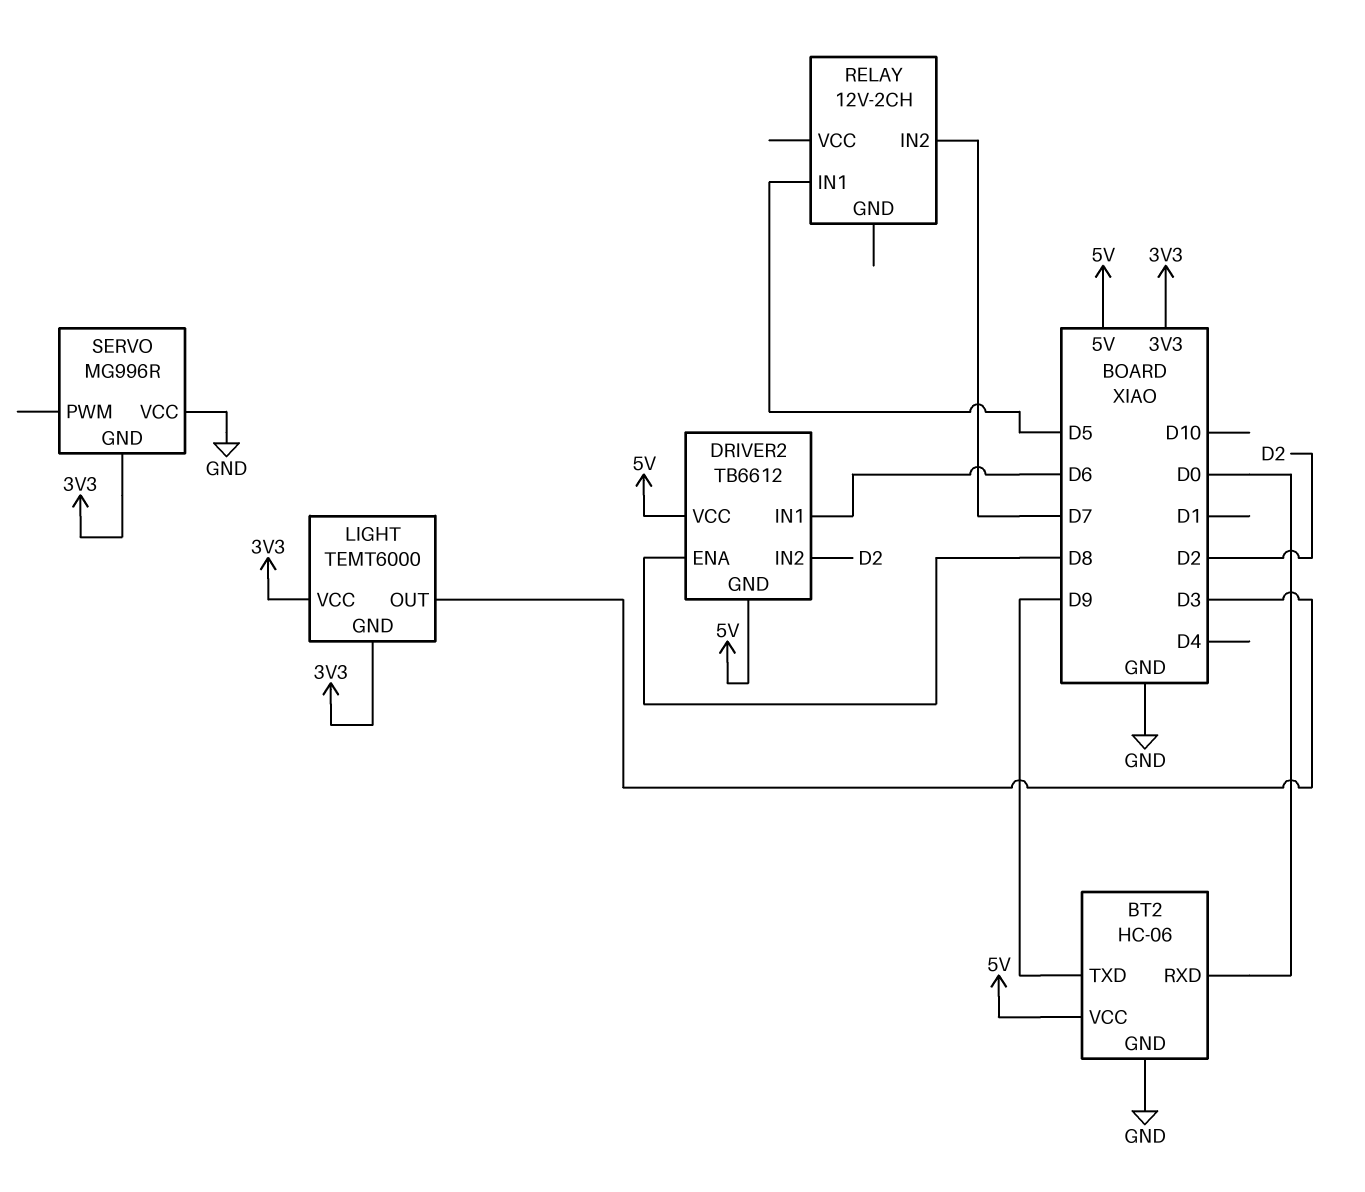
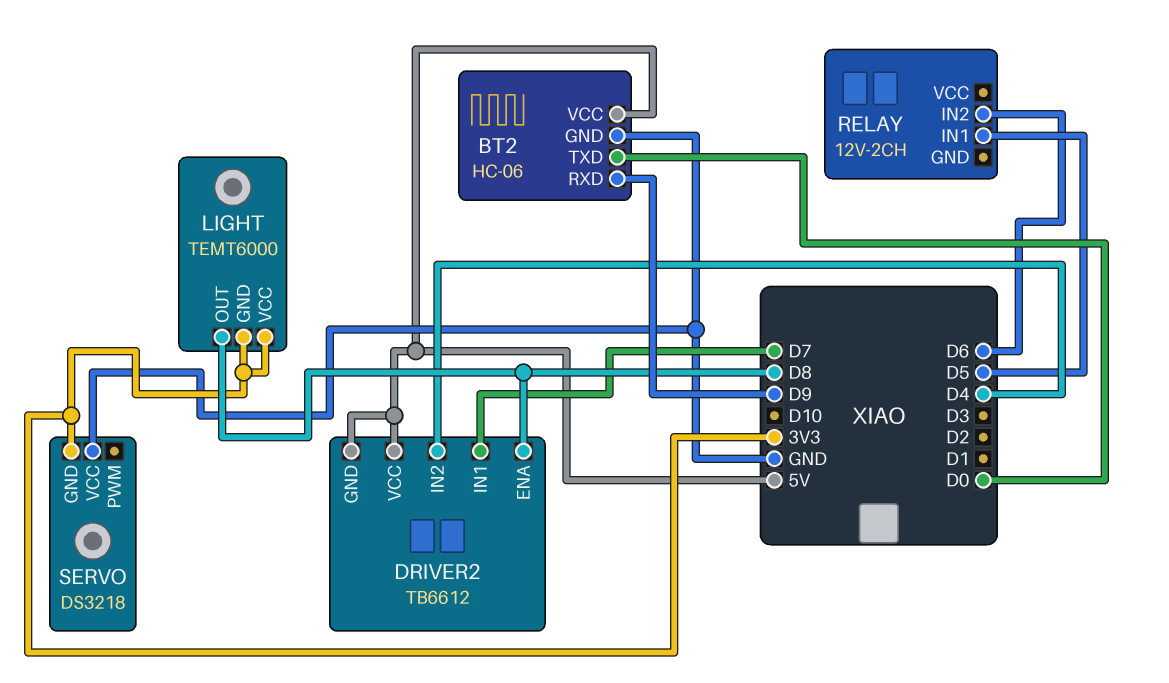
BT2 pin RXD: D0 -> D9
BT2 pin TXD: D9 -> D0
DRIVER2 pin IN1: D6 -> D7
DRIVER2 pin IN2: D2 -> D4
LIGHT pin OUT: D3 -> D8
RELAY pin IN2: D7 -> D6
SERVO: MG996R -> DS3218

